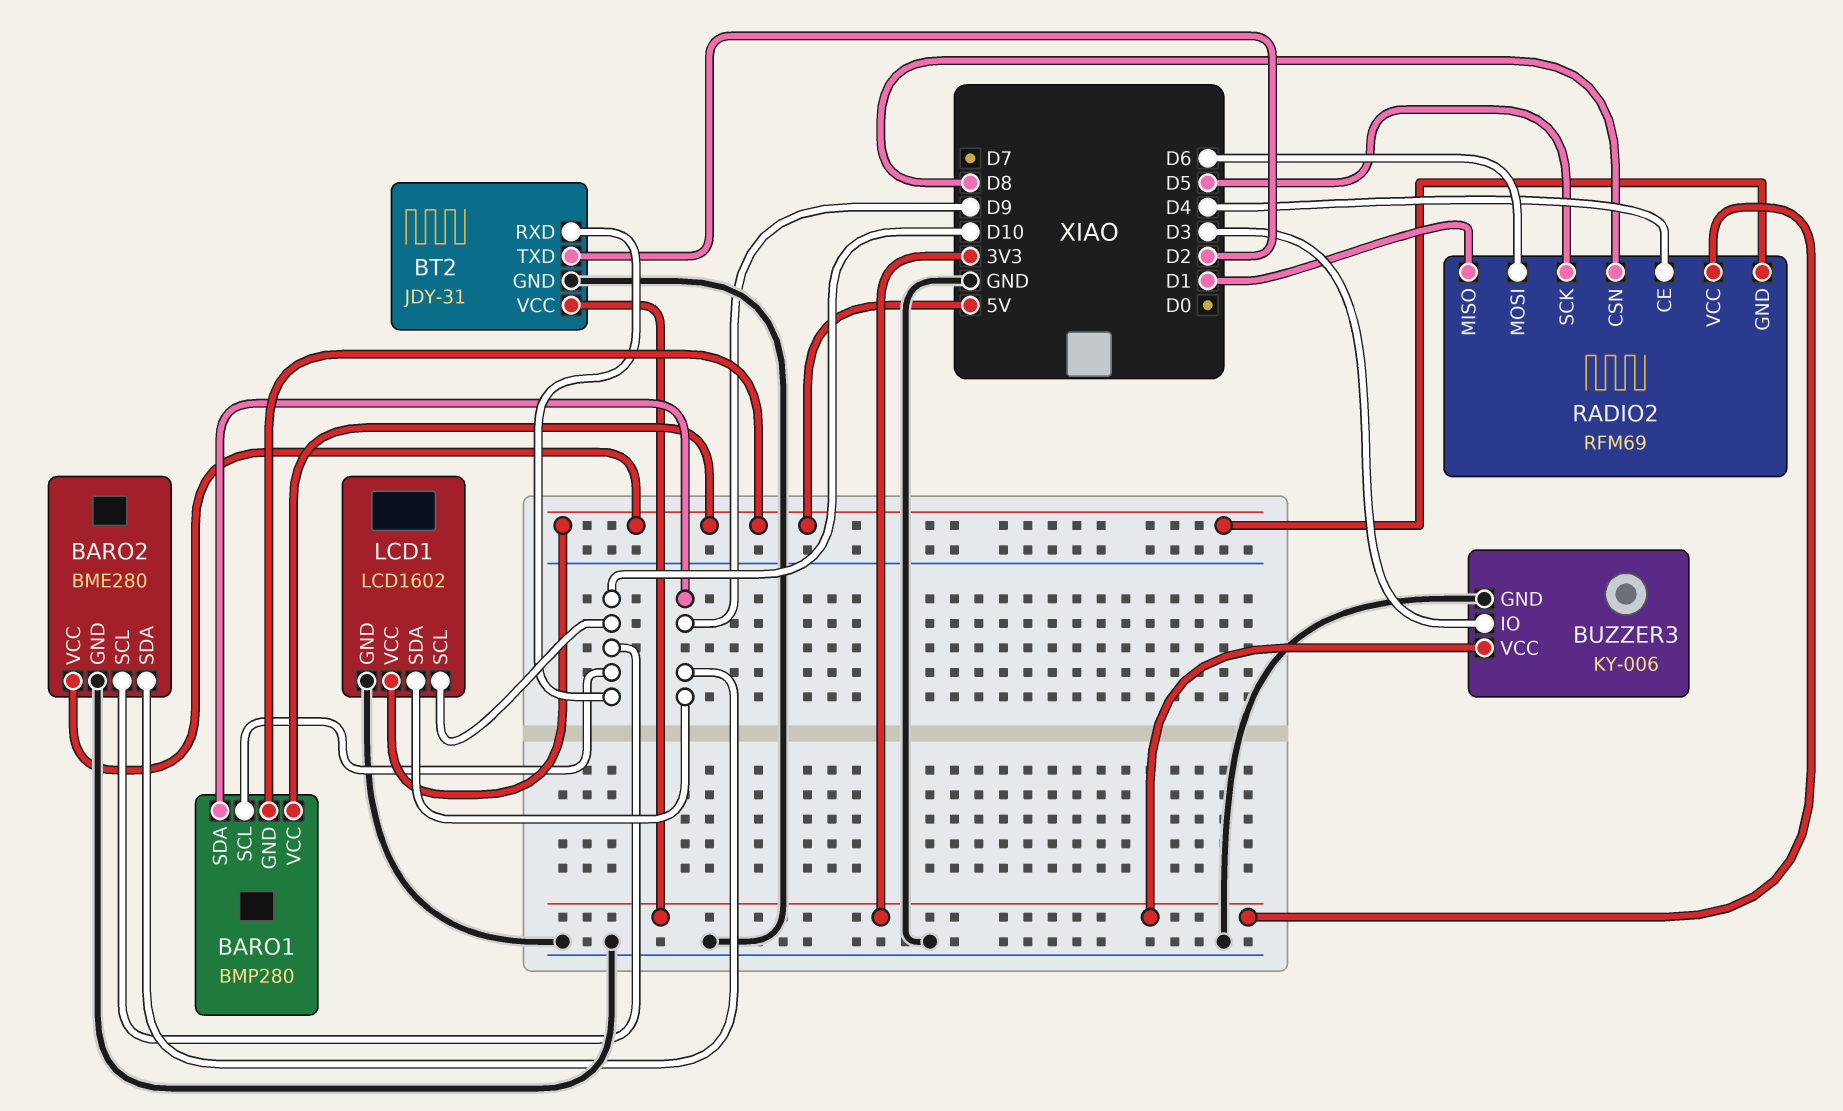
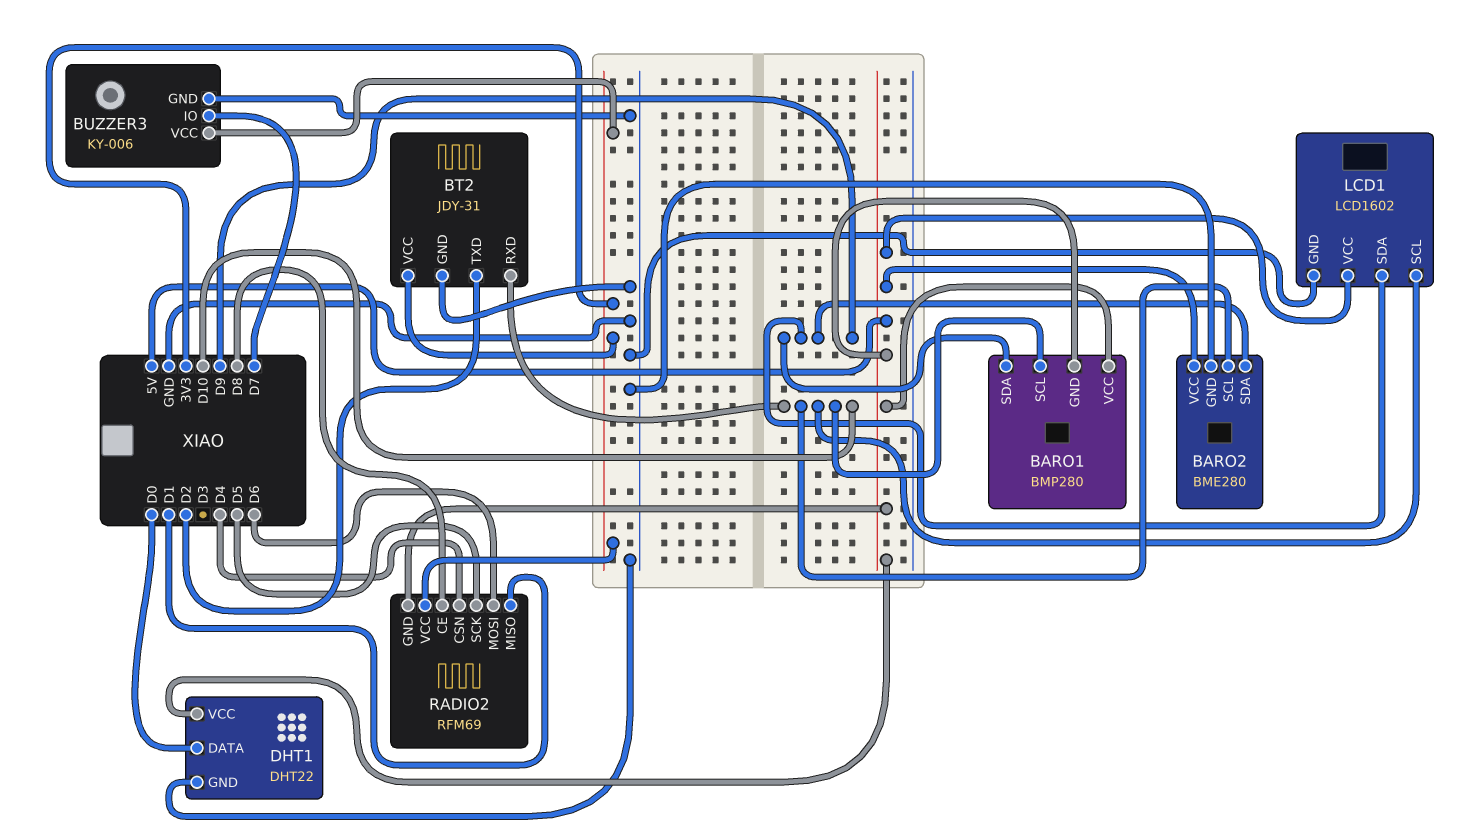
BUZZER3 pin IO: D3 -> D7
DHT1: none -> DHT22
DHT1 pin DATA: none -> D0
DHT1 pin GND: none -> GND
DHT1 pin VCC: none -> 5V
RADIO2 pin CE: D4 -> D8
RADIO2 pin CSN: D8 -> D4

